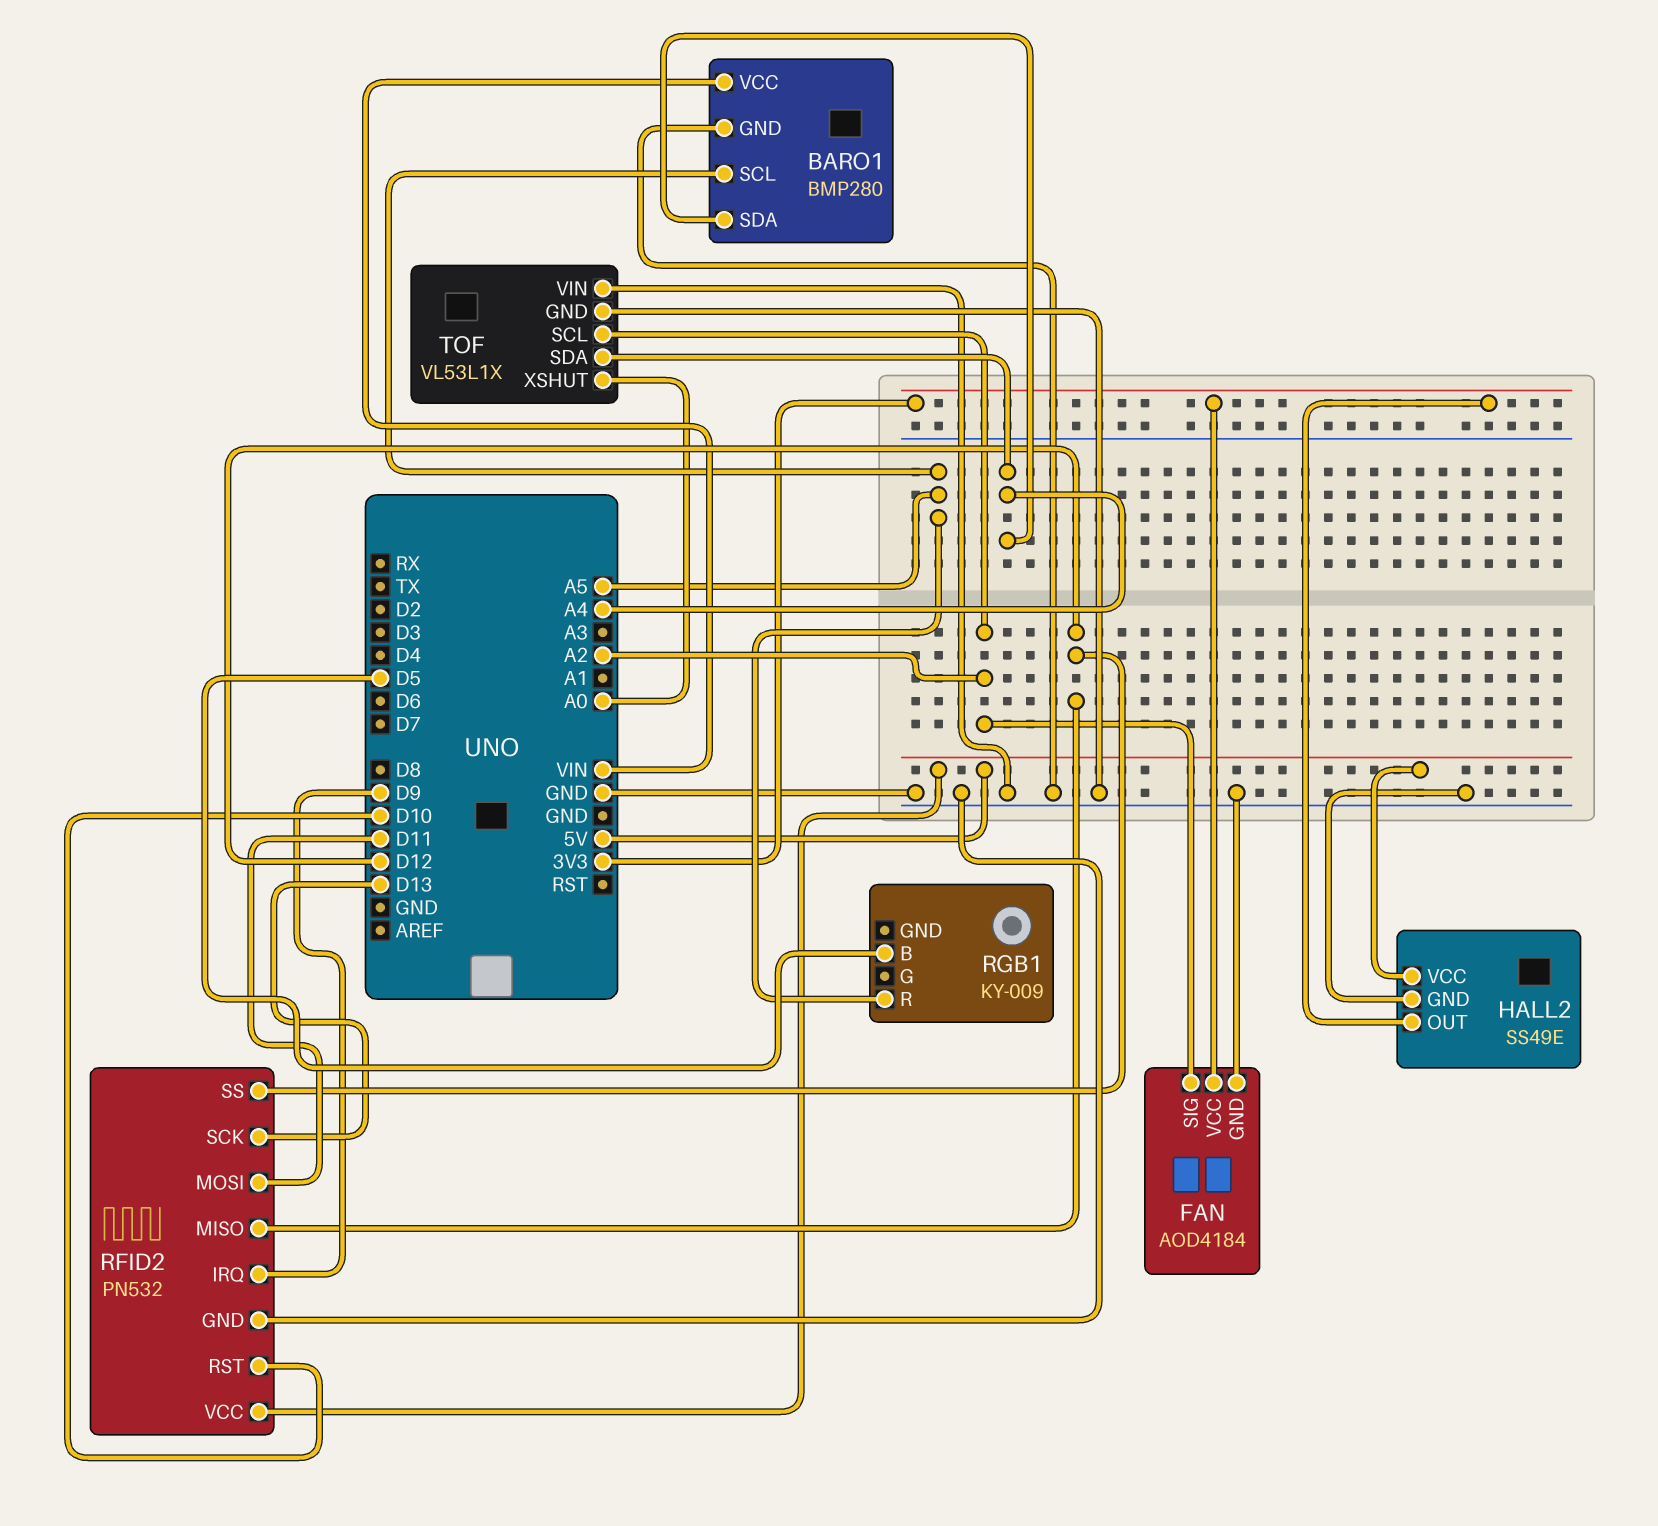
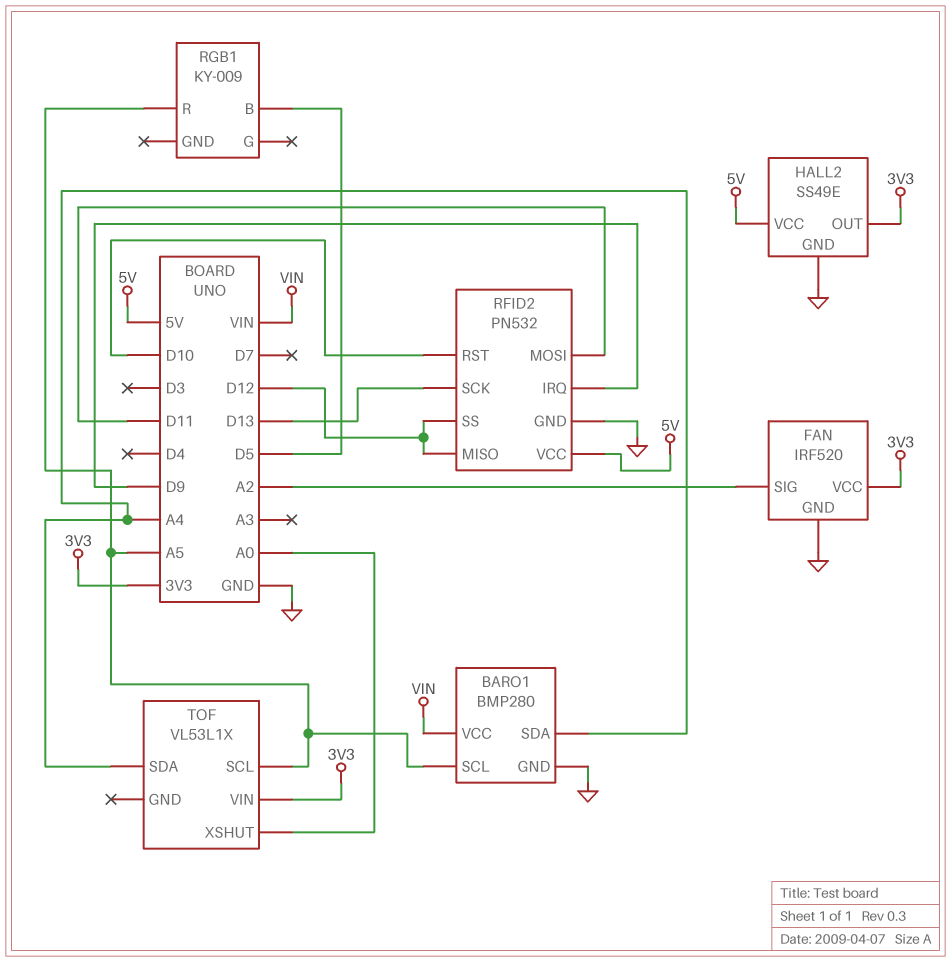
FAN: AOD4184 -> IRF520
TOF pin GND: GND -> none
TOF pin SCL: A2 -> A5
TOF pin VIN: GND -> 3V3

